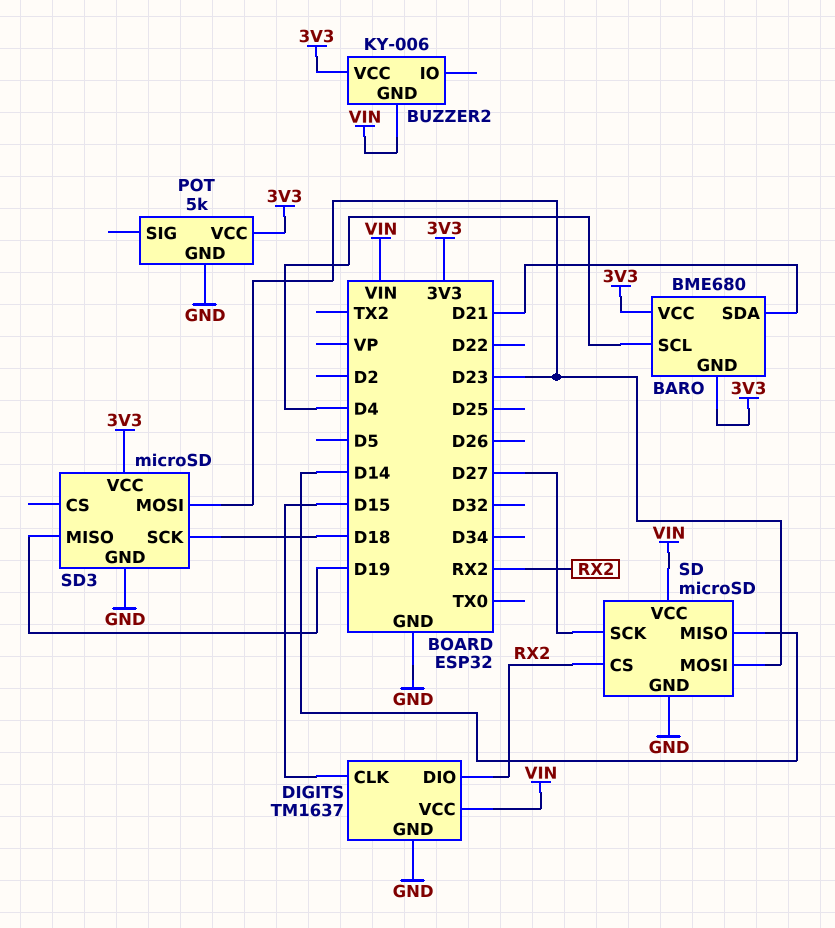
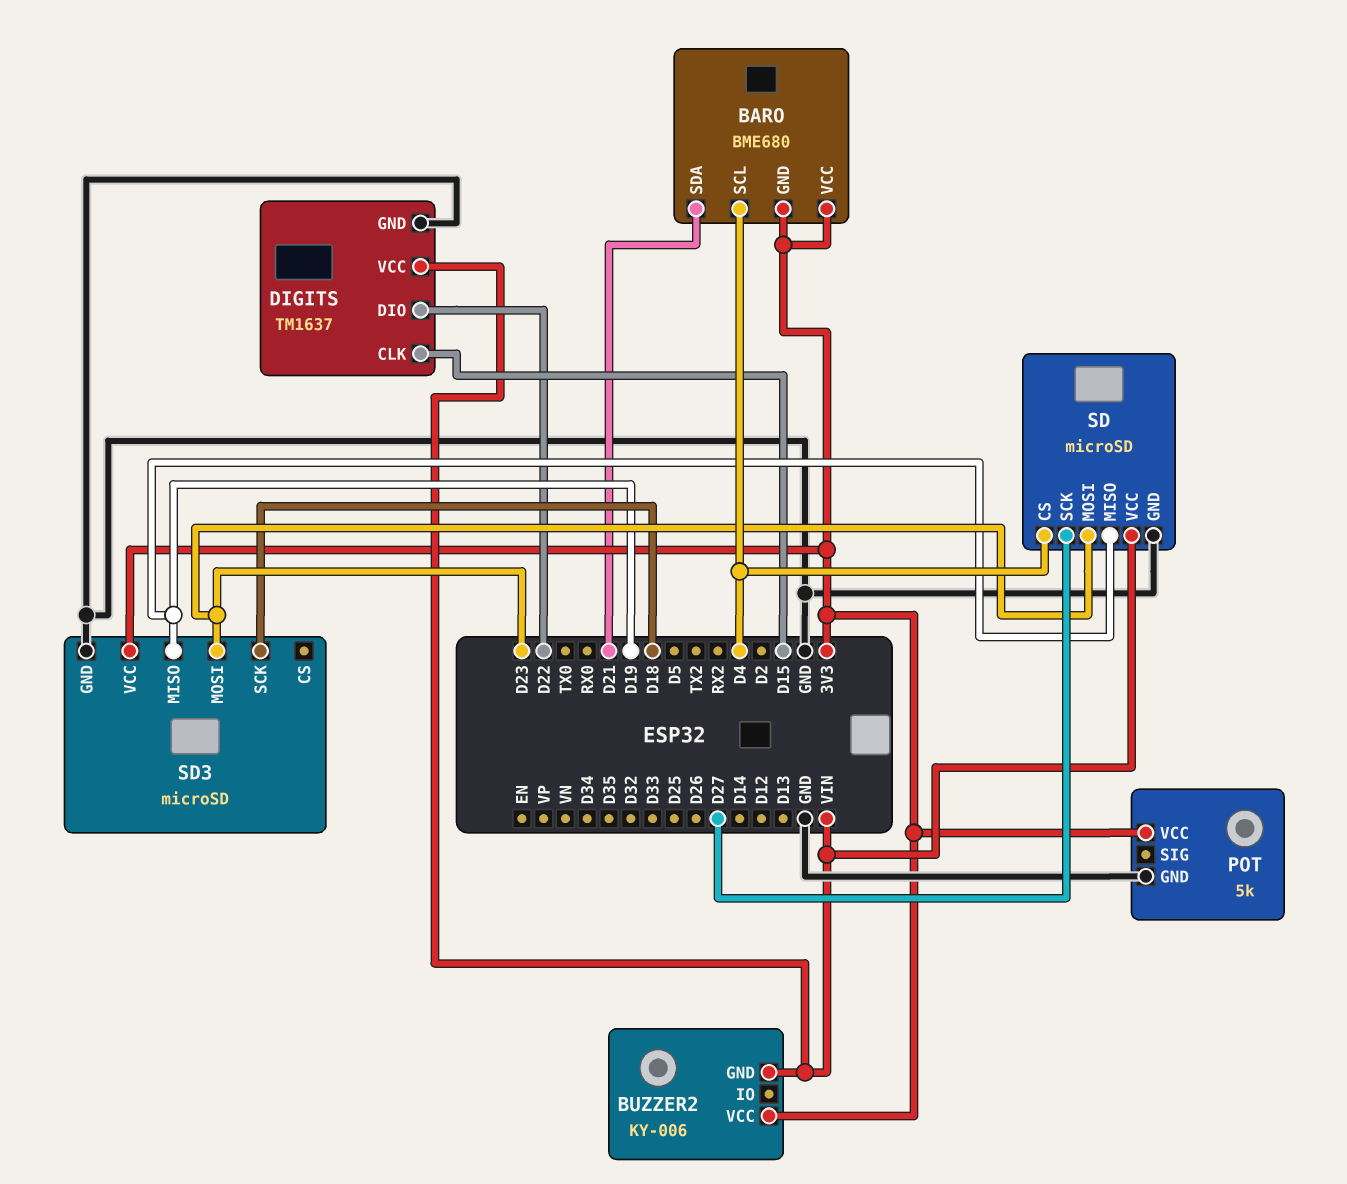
DIGITS pin DIO: RX2 -> D22
SD pin CS: RX2 -> D4
SD pin MISO: D14 -> D19

